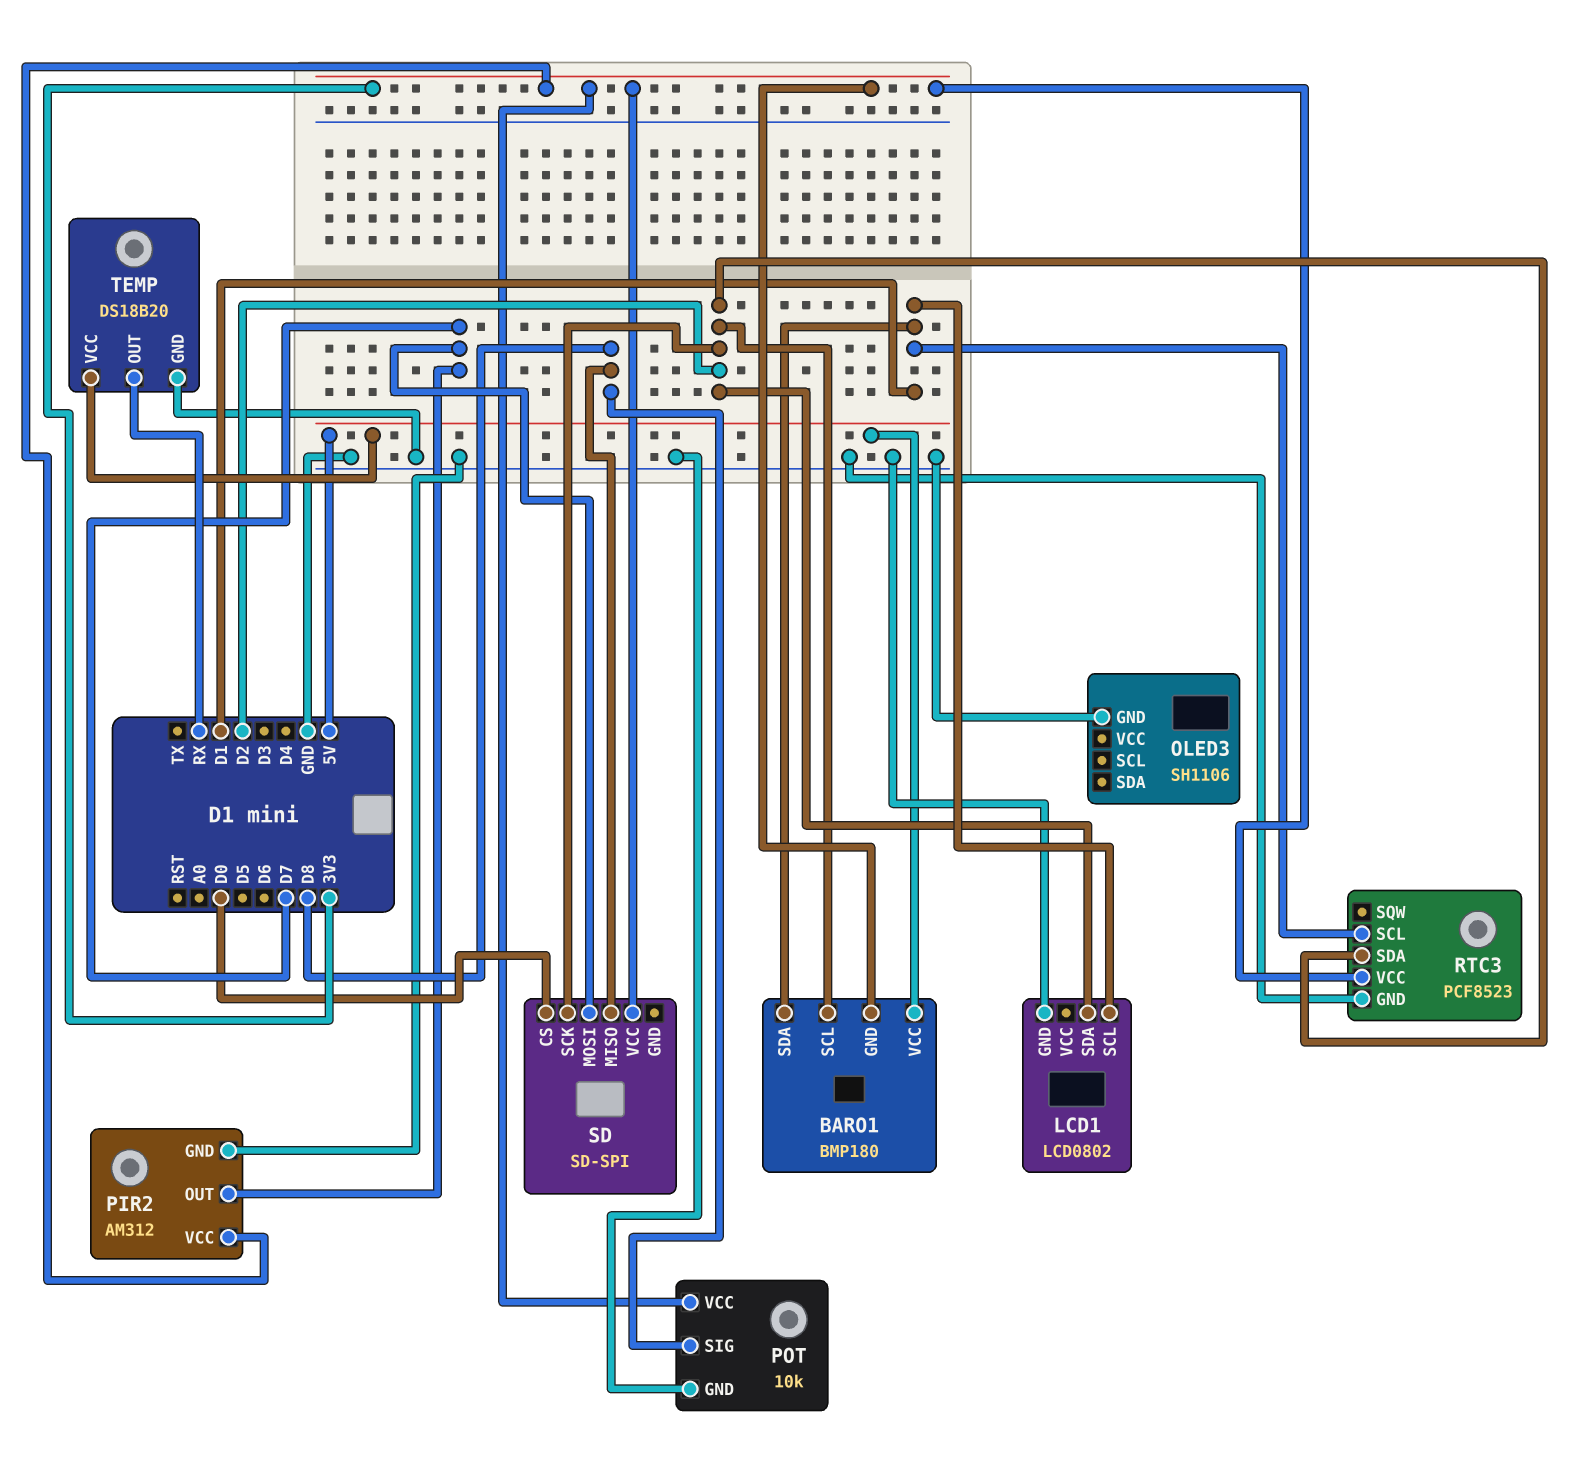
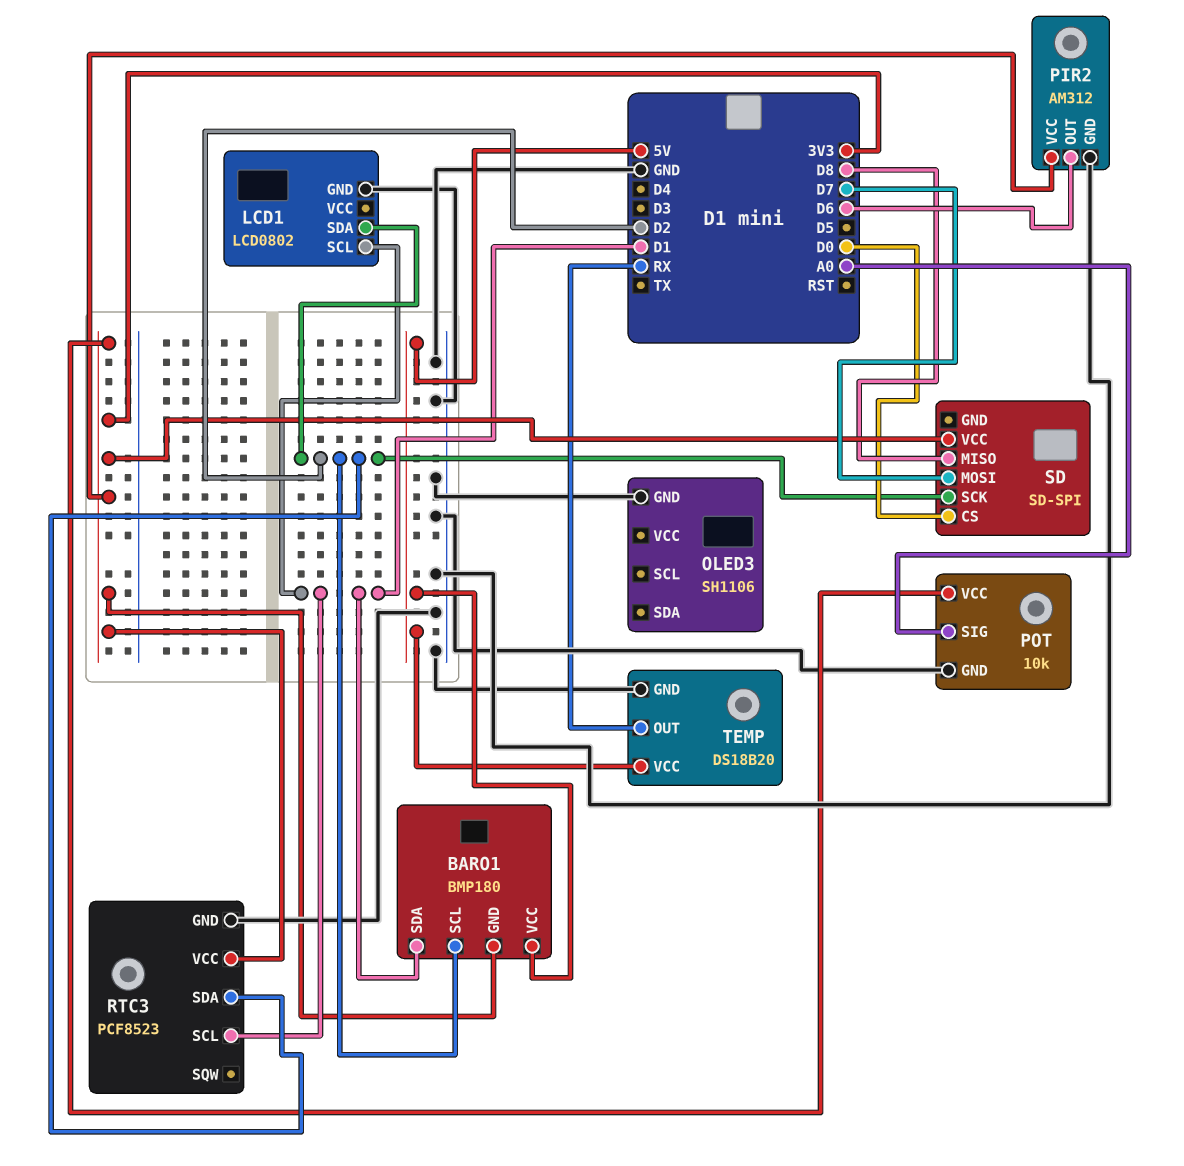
PIR2 pin OUT: D7 -> D6
POT pin SIG: D8 -> A0

